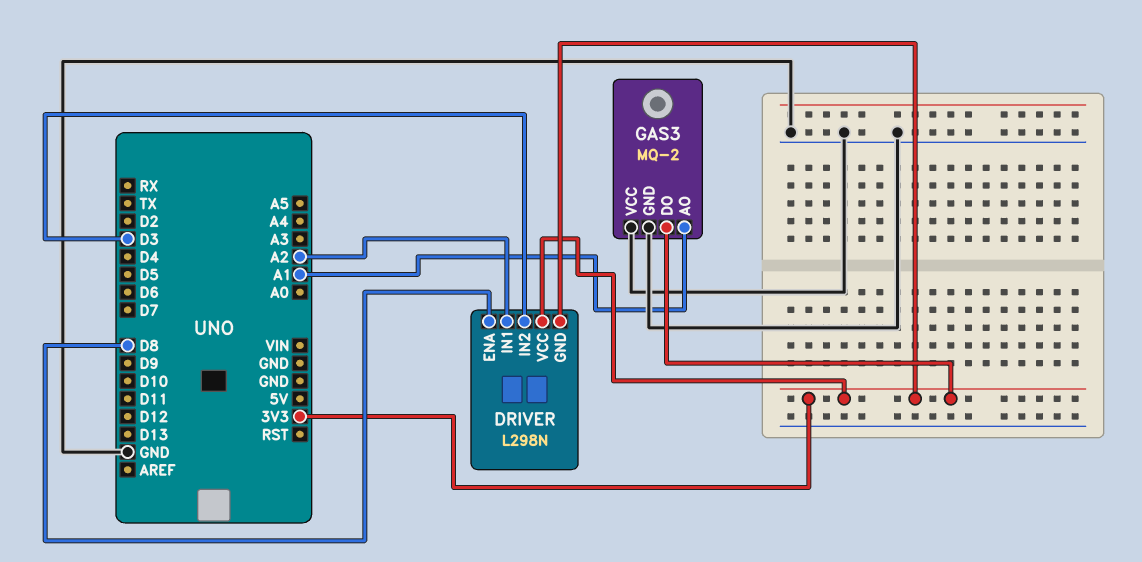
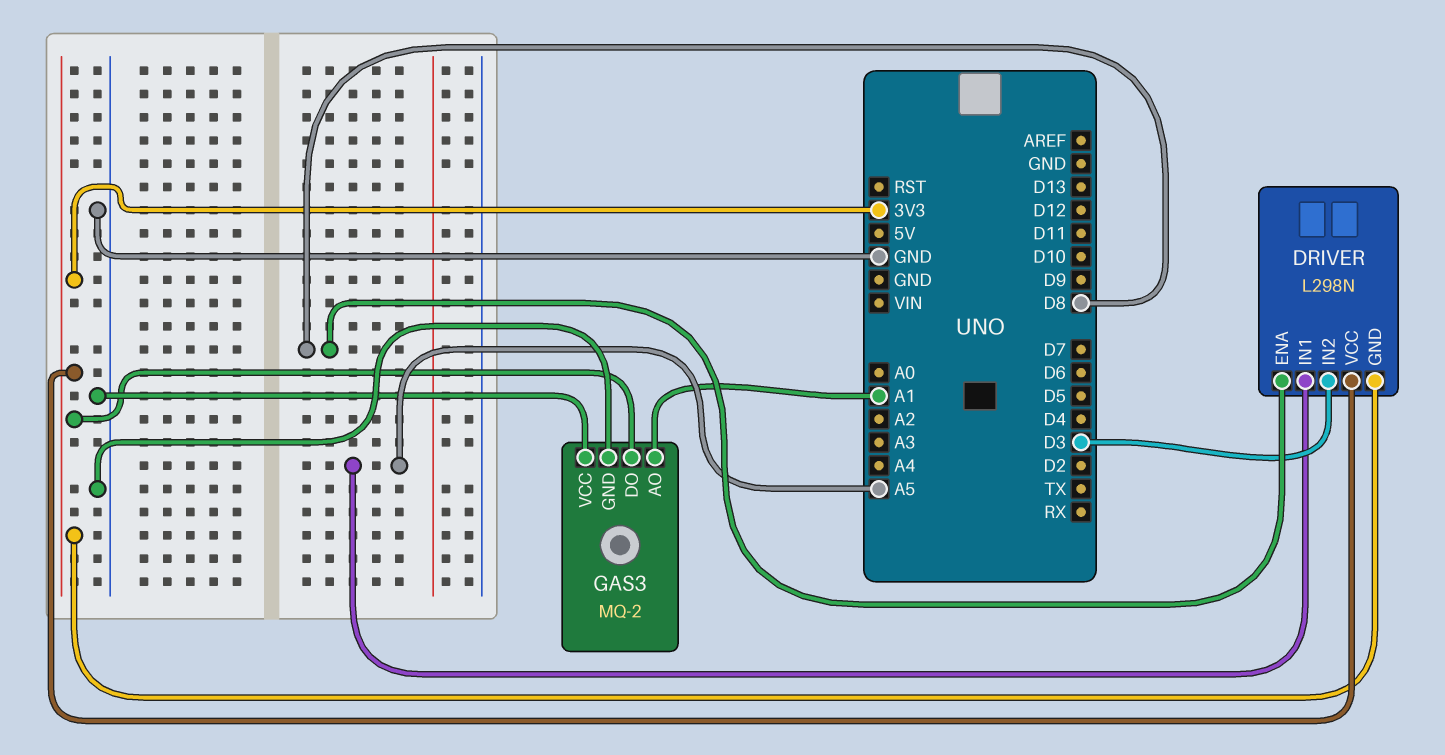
DRIVER pin IN1: A2 -> A5

